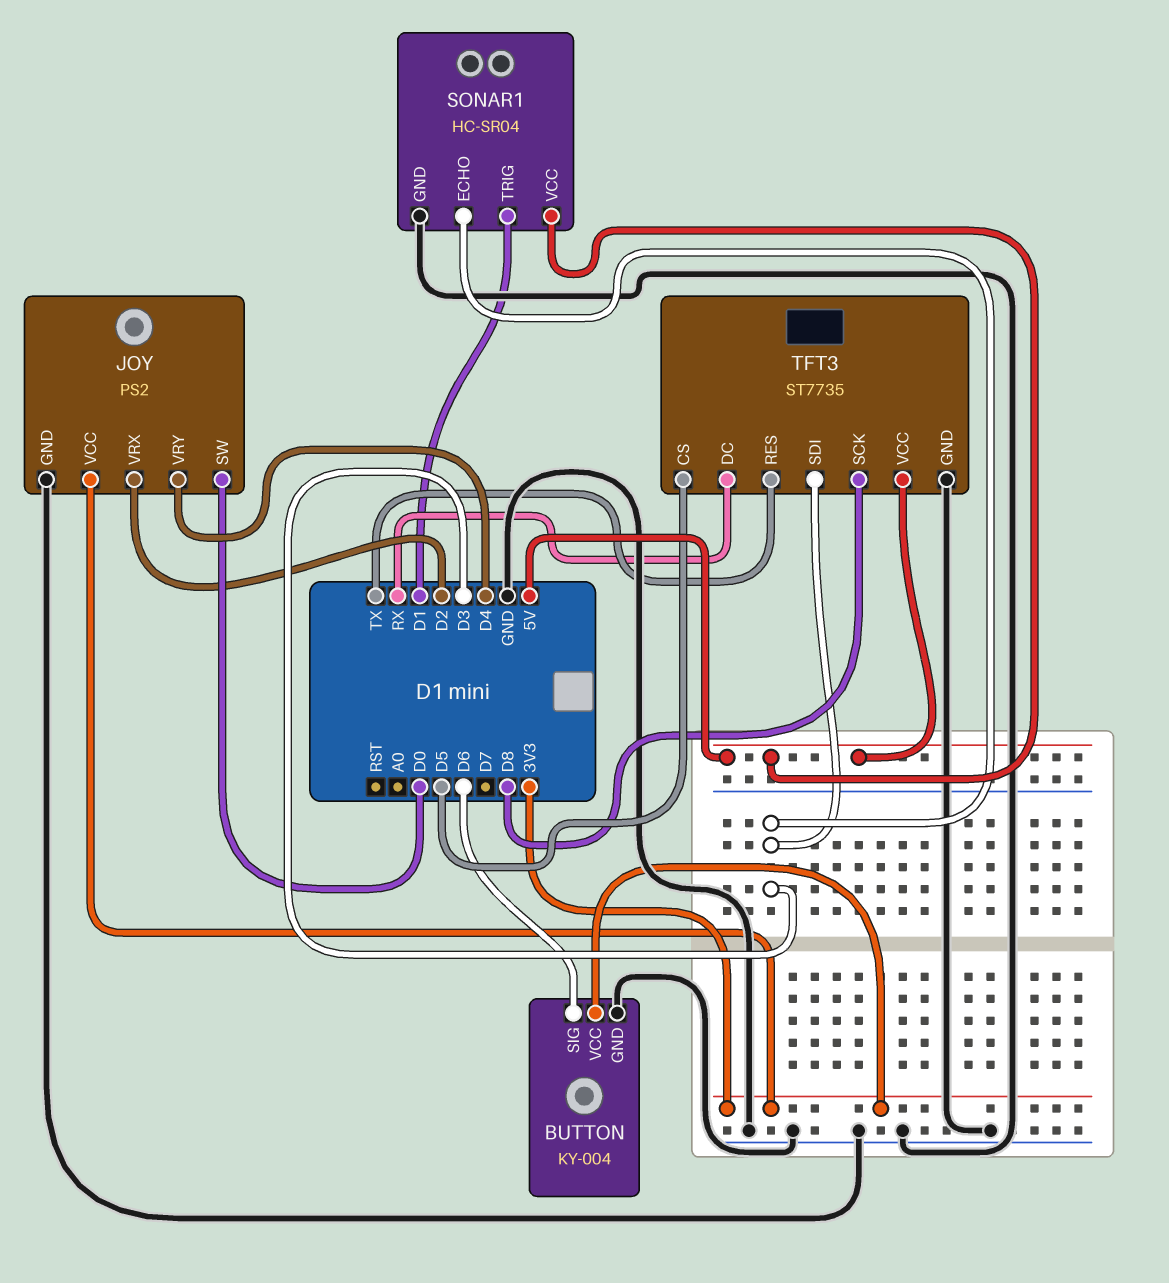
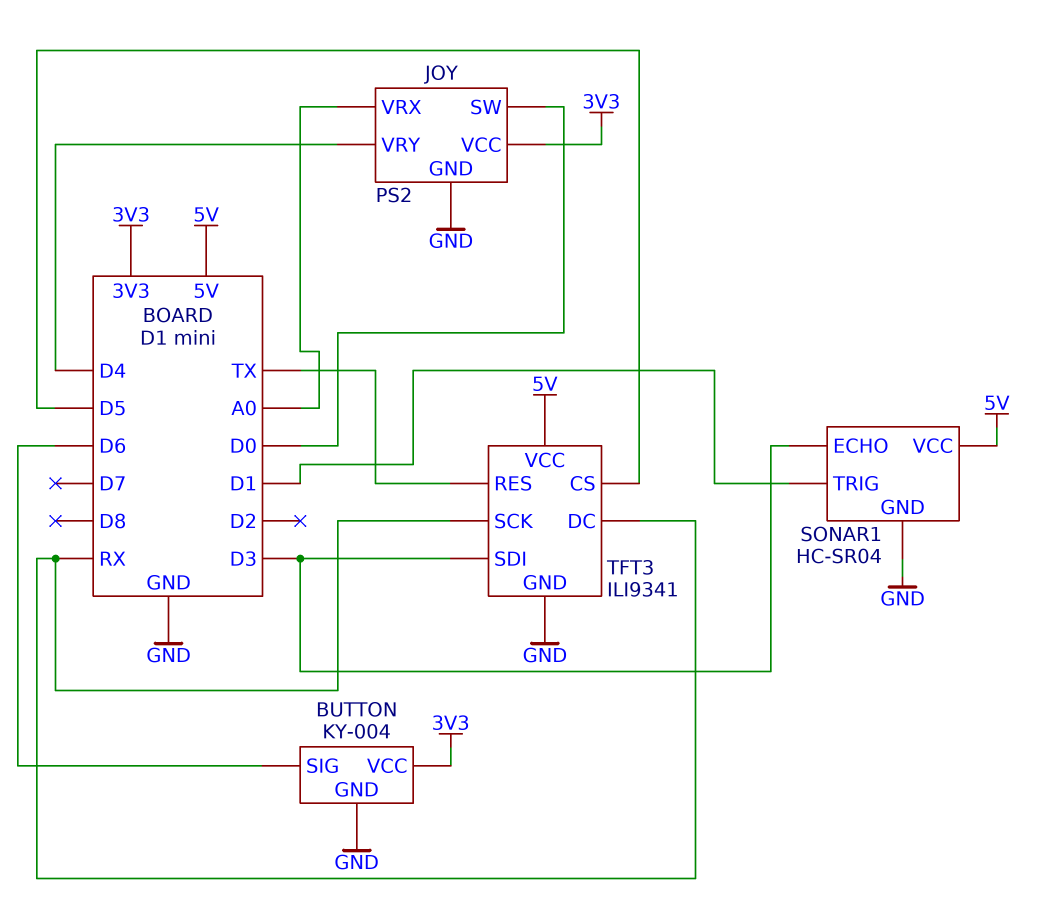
JOY pin VRX: D2 -> A0
TFT3: ST7735 -> ILI9341
TFT3 pin SCK: D8 -> RX

